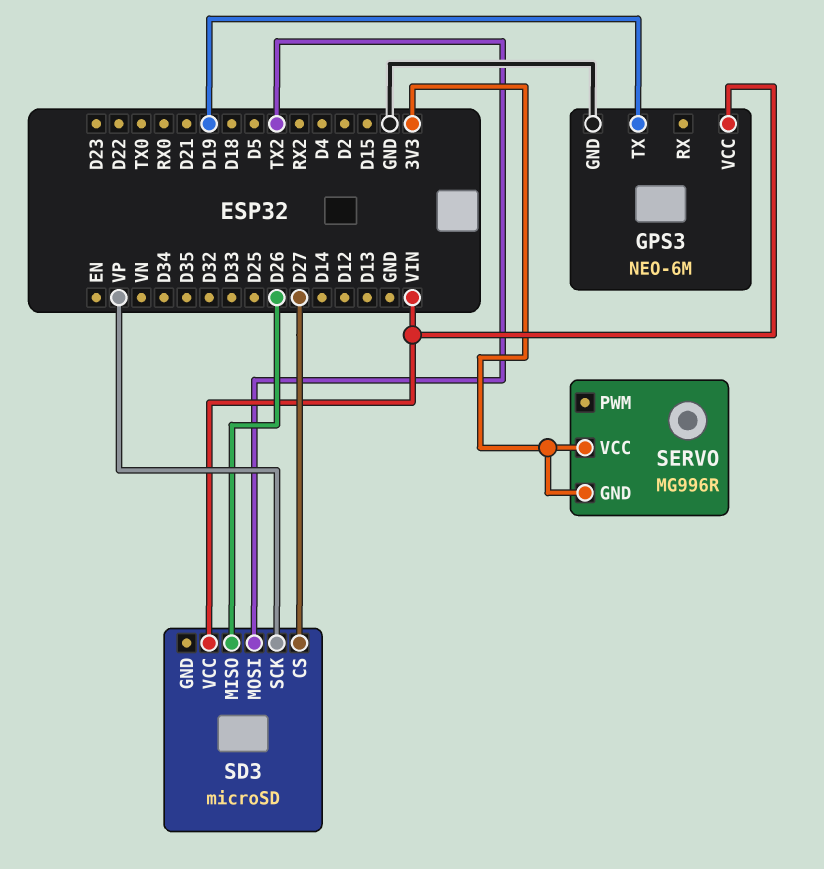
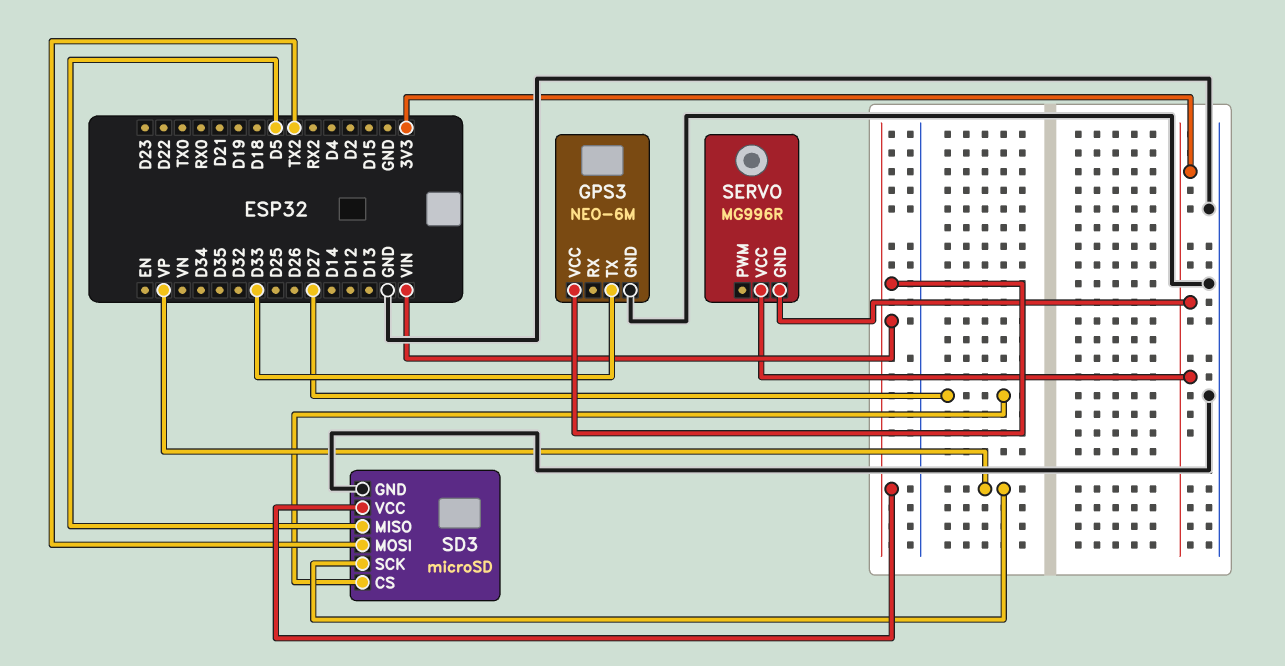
GPS3 pin TX: D19 -> D33
SD3 pin GND: none -> GND
SD3 pin MISO: D26 -> D5

